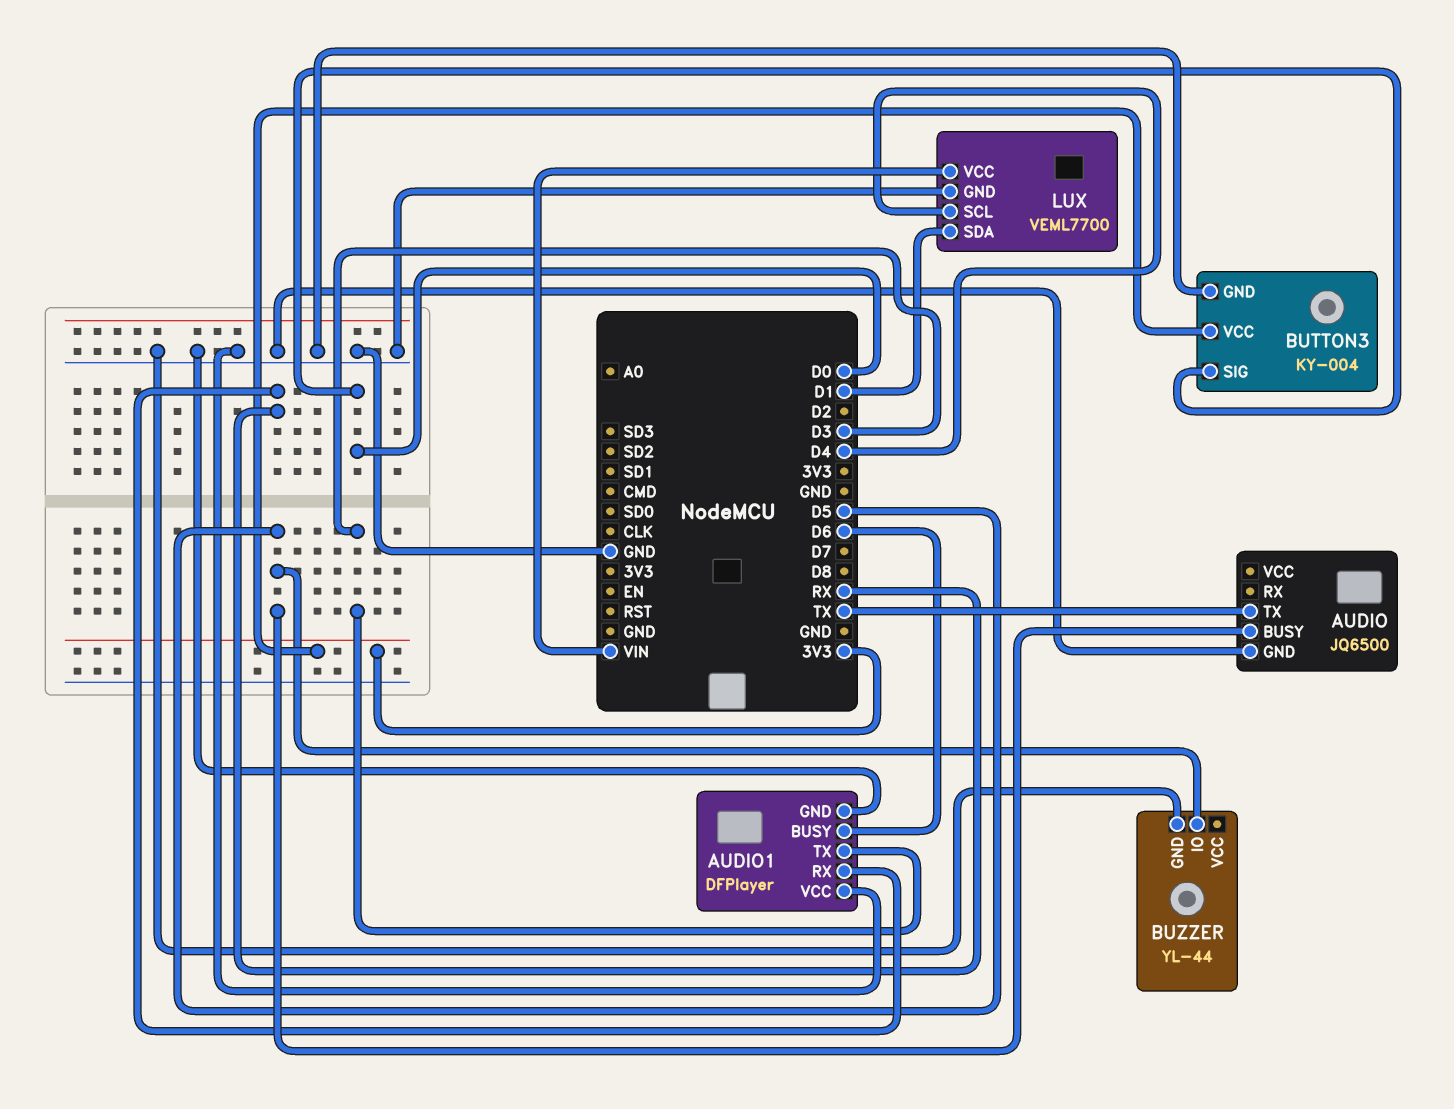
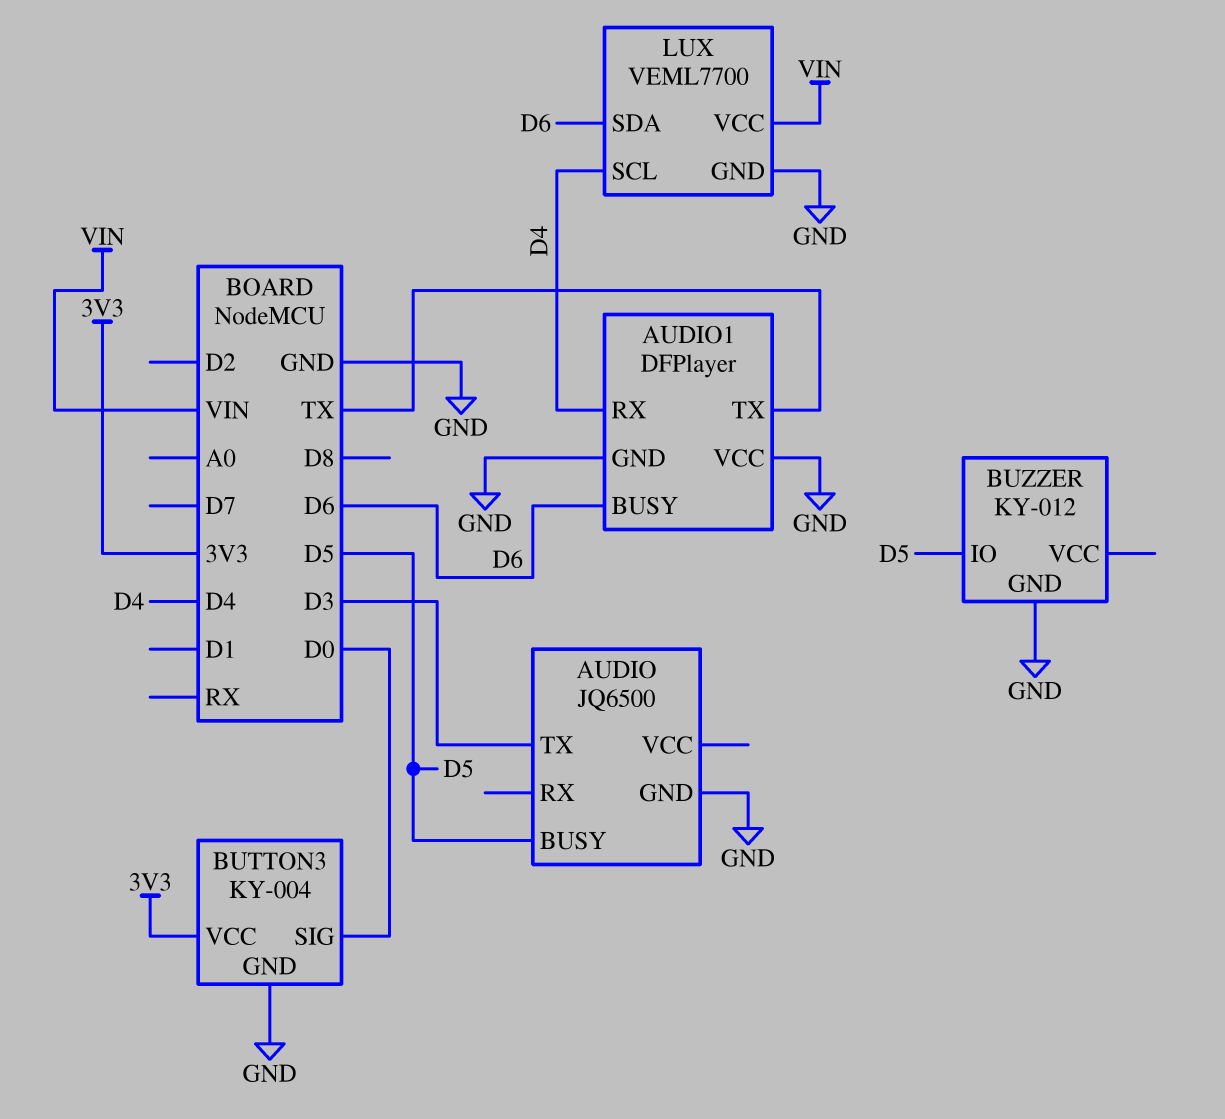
AUDIO pin TX: TX -> D3
AUDIO1 pin RX: RX -> D4
AUDIO1 pin TX: D3 -> TX
BUZZER: YL-44 -> KY-012
LUX pin SDA: D1 -> D6

